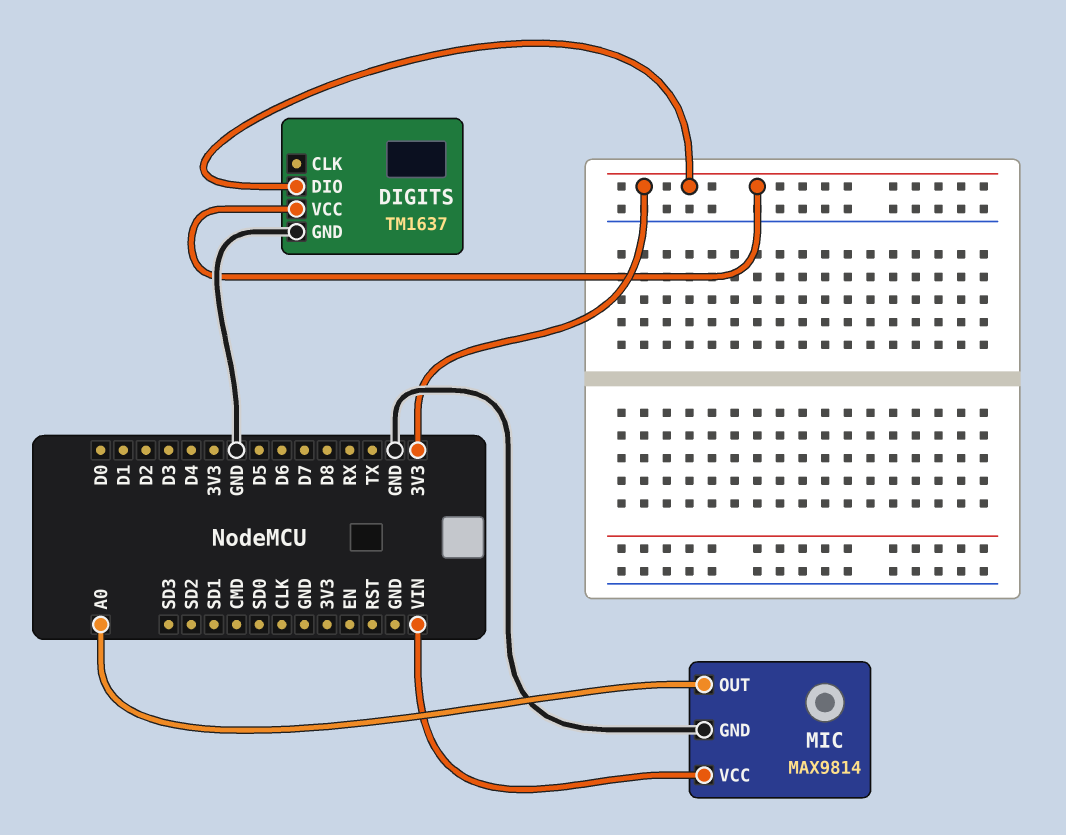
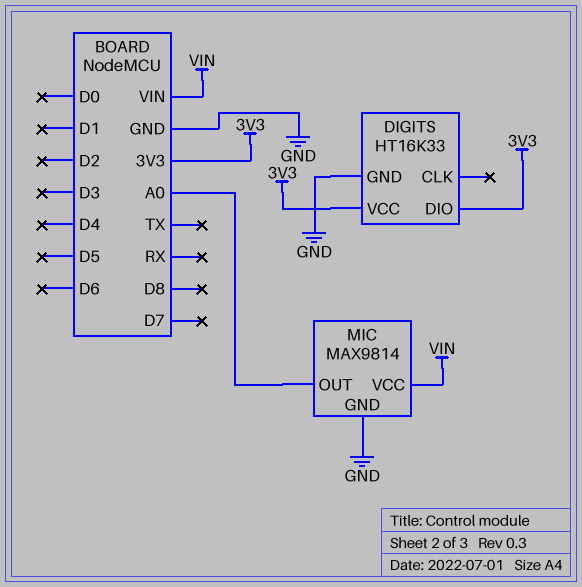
DIGITS: TM1637 -> HT16K33

